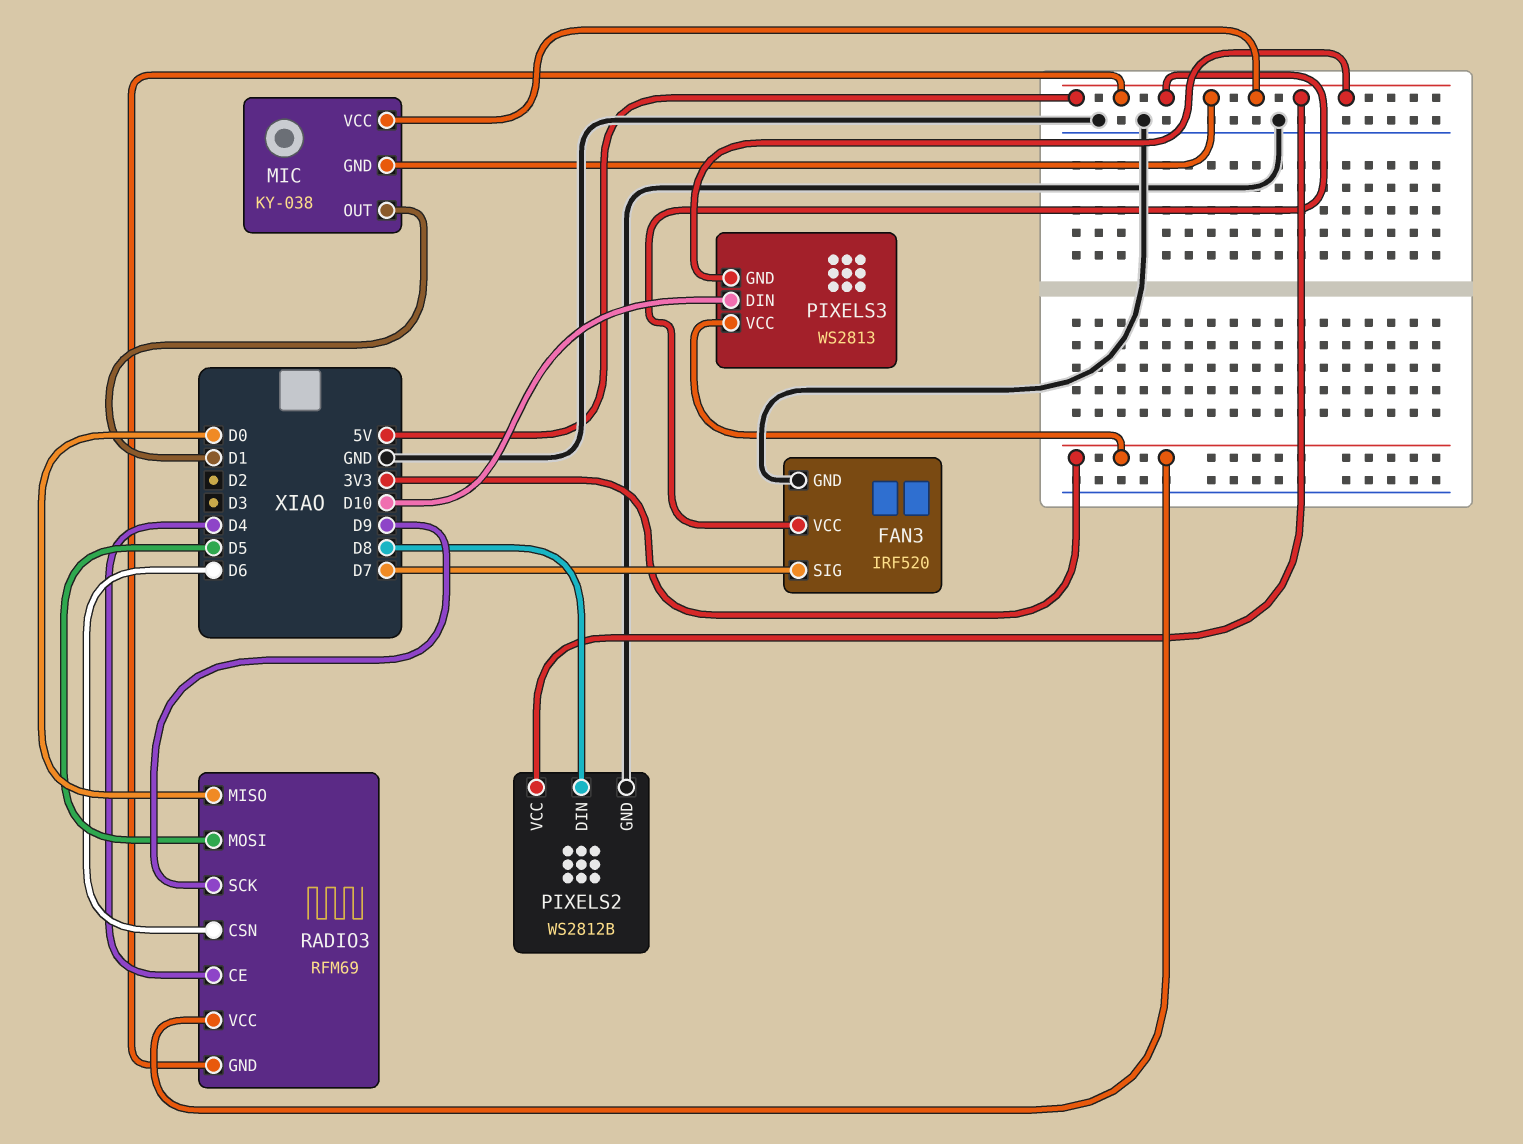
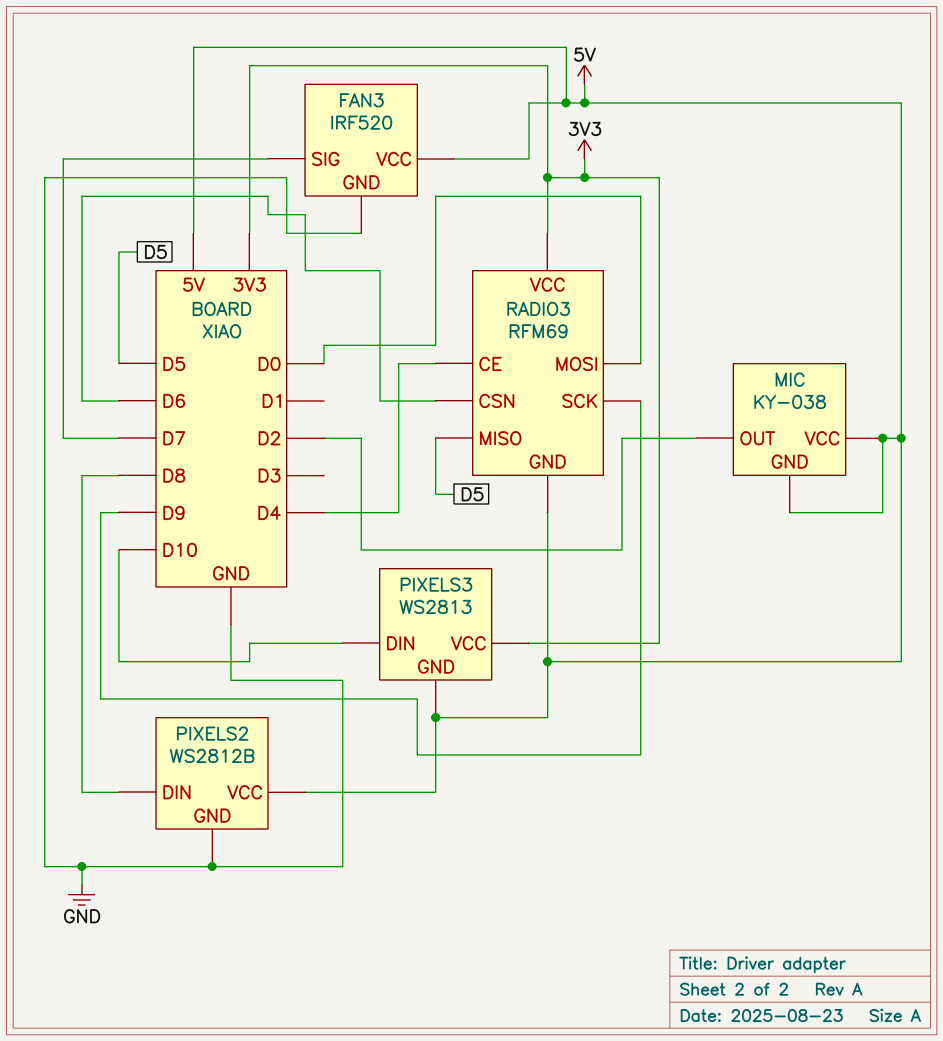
MIC pin OUT: D1 -> D2
RADIO3 pin MISO: D0 -> D5
RADIO3 pin MOSI: D5 -> D0

